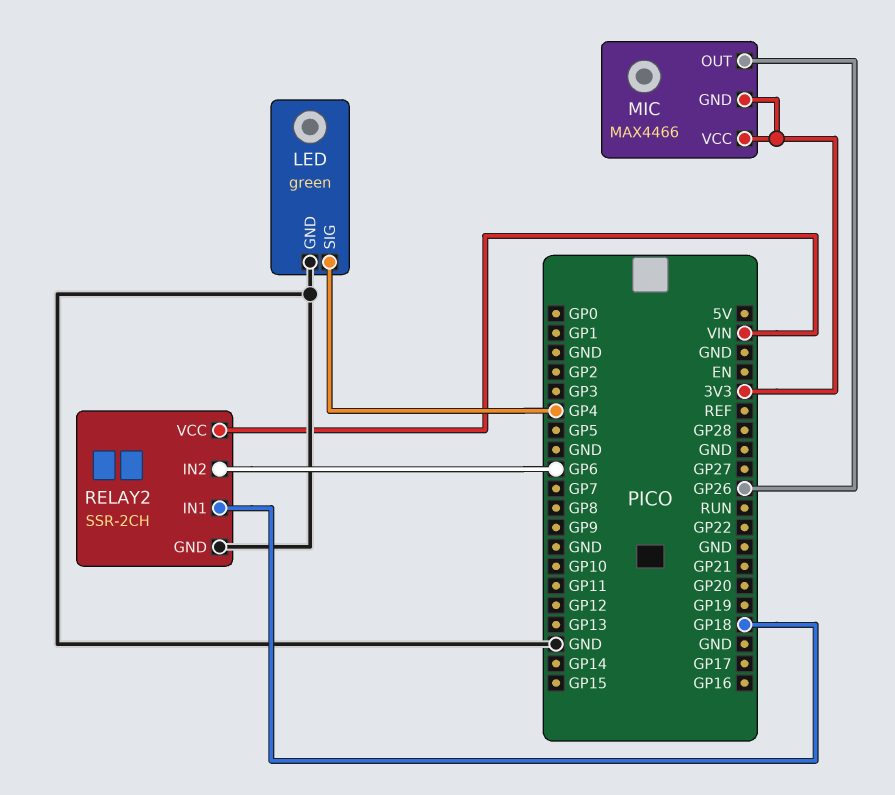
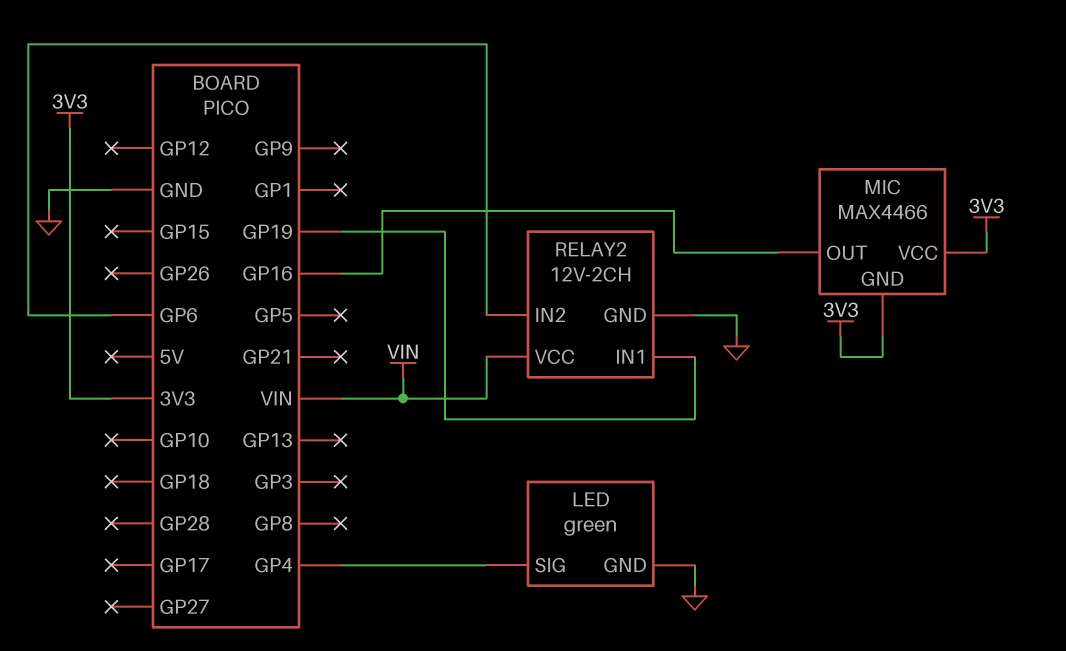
MIC pin OUT: GP26 -> GP16
RELAY2: SSR-2CH -> 12V-2CH
RELAY2 pin IN1: GP18 -> GP19

